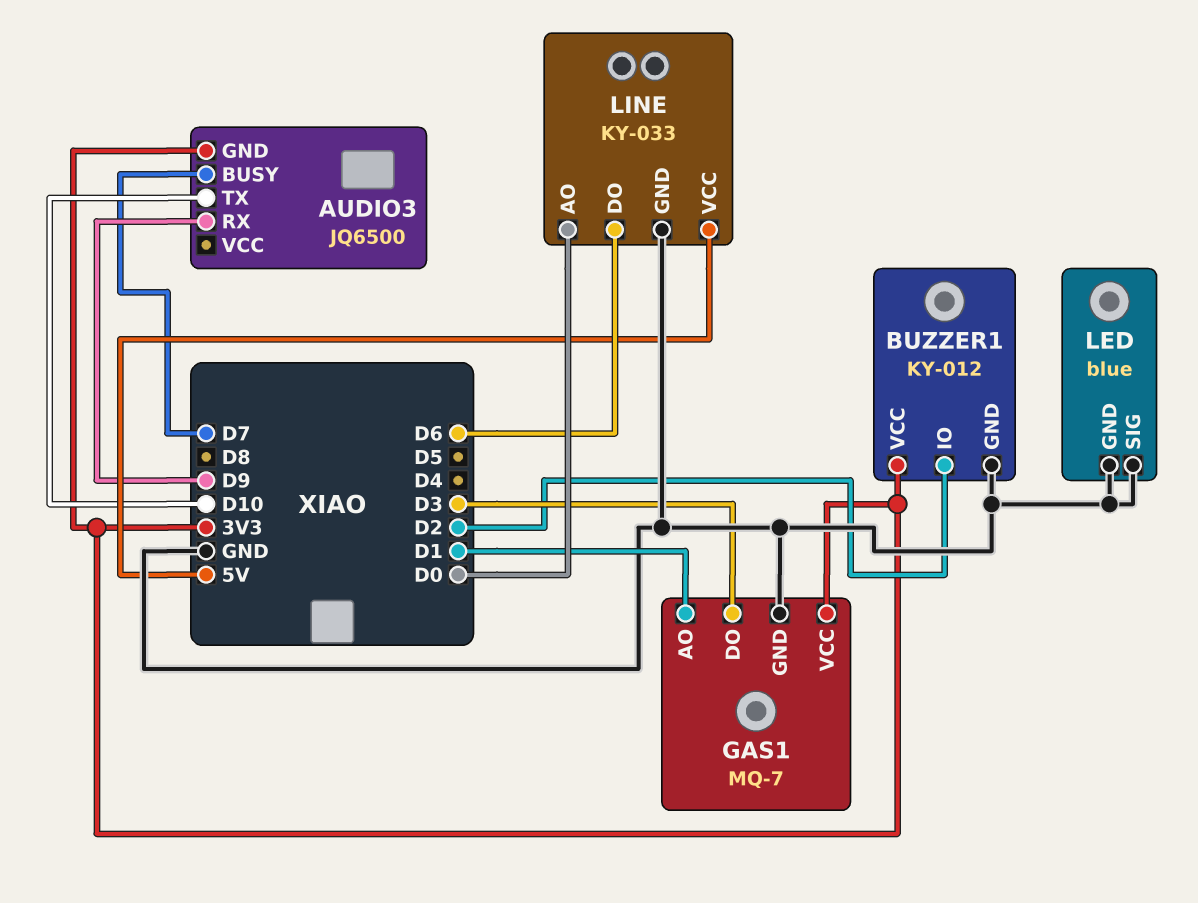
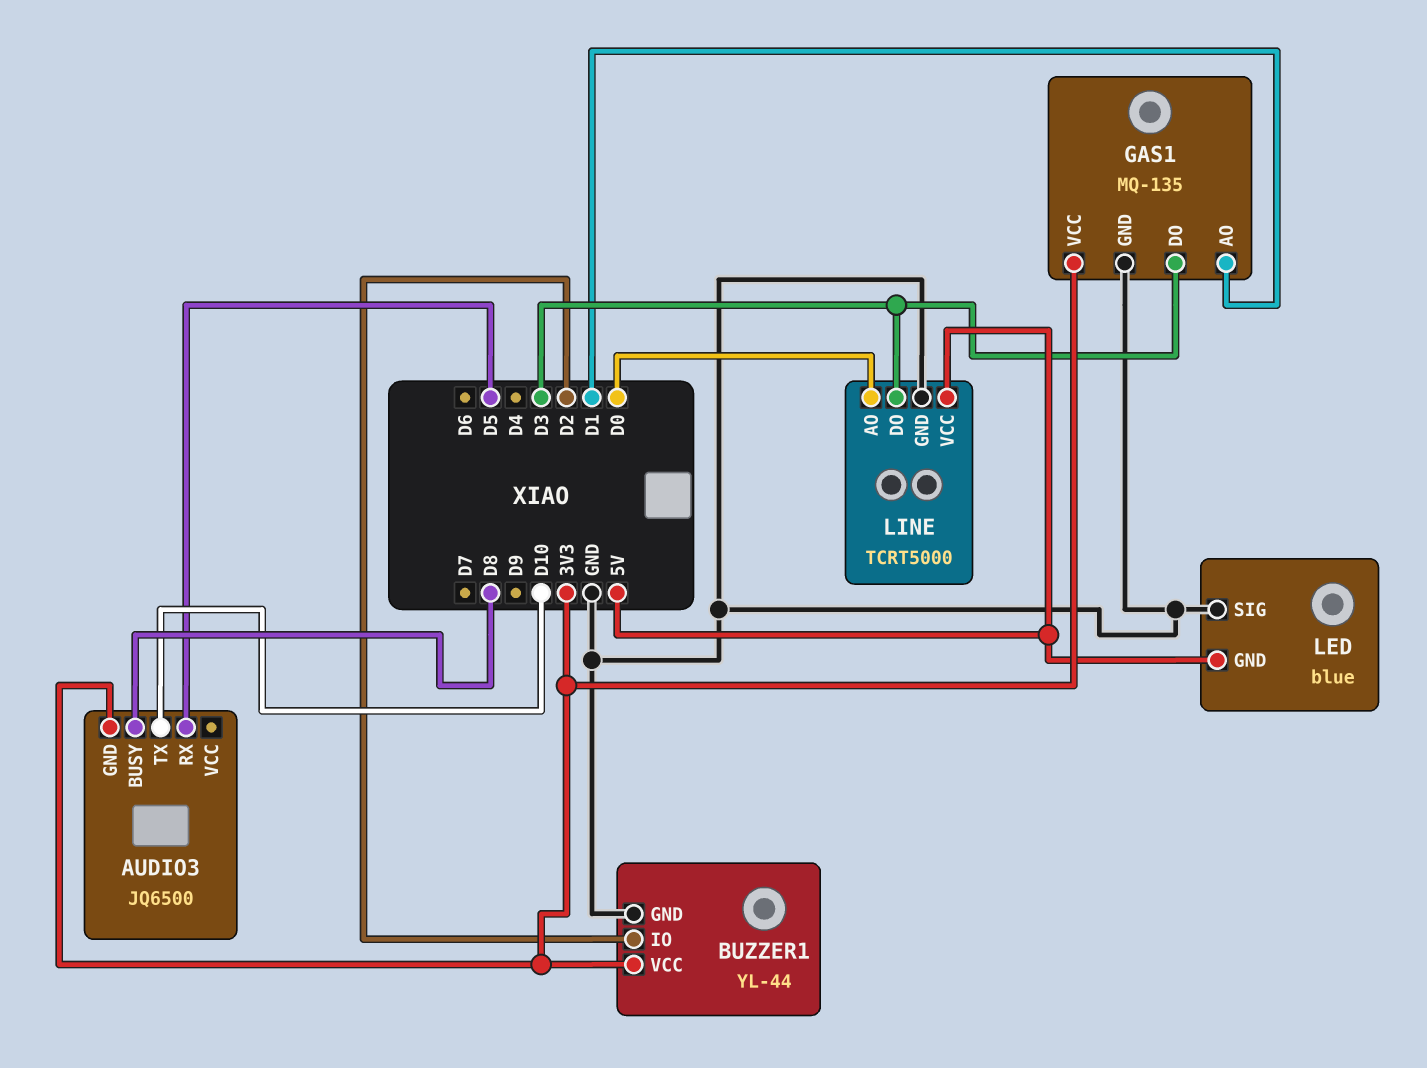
AUDIO3 pin BUSY: D7 -> D8
AUDIO3 pin RX: D9 -> D5
BUZZER1: KY-012 -> YL-44
GAS1: MQ-7 -> MQ-135
LED pin GND: GND -> 5V
LINE: KY-033 -> TCRT5000
LINE pin DO: D6 -> D3

